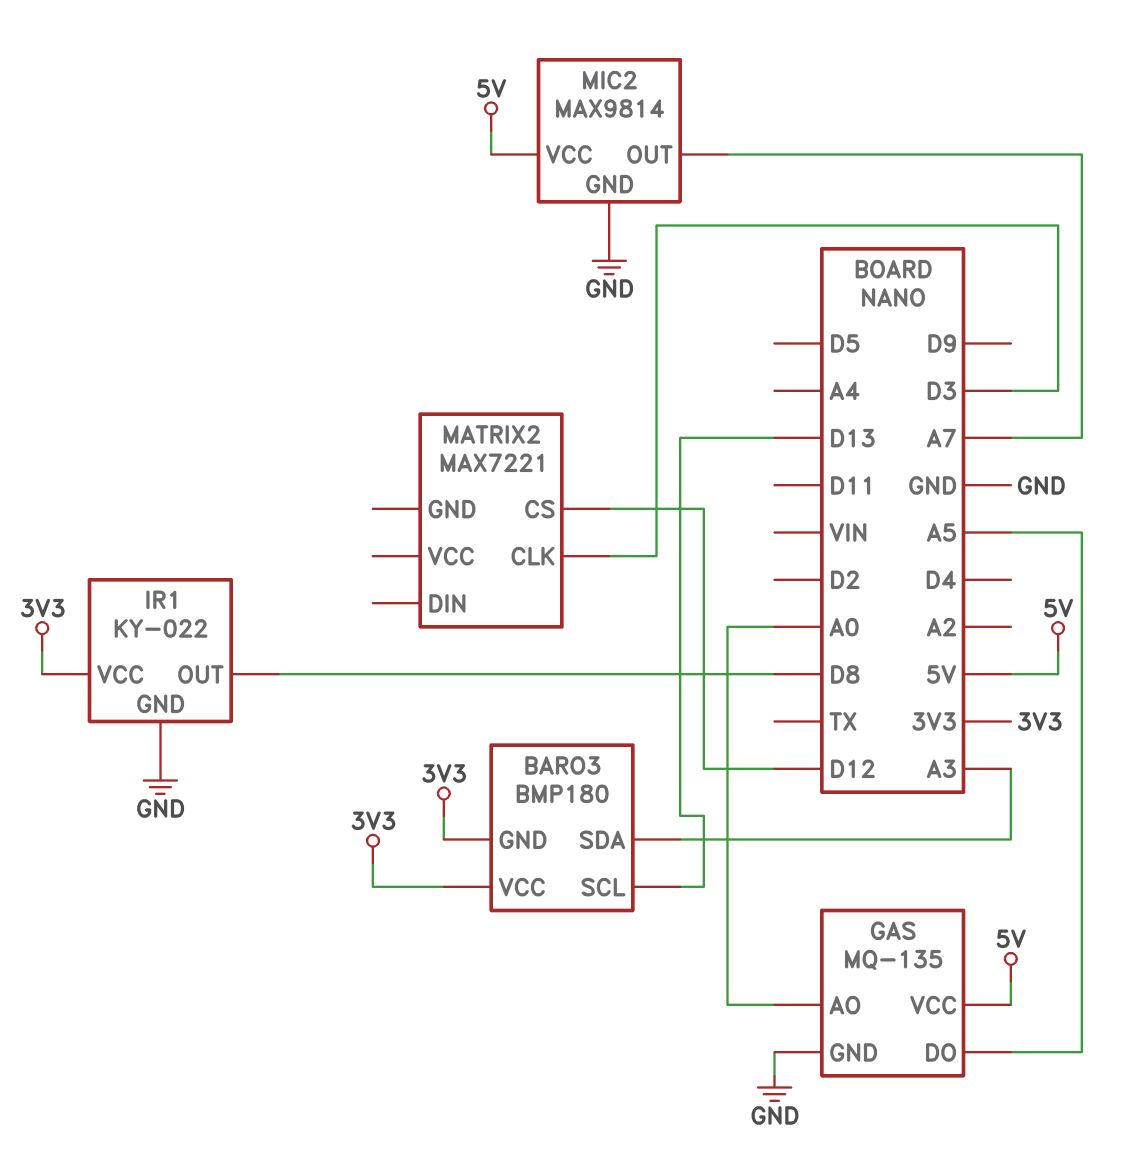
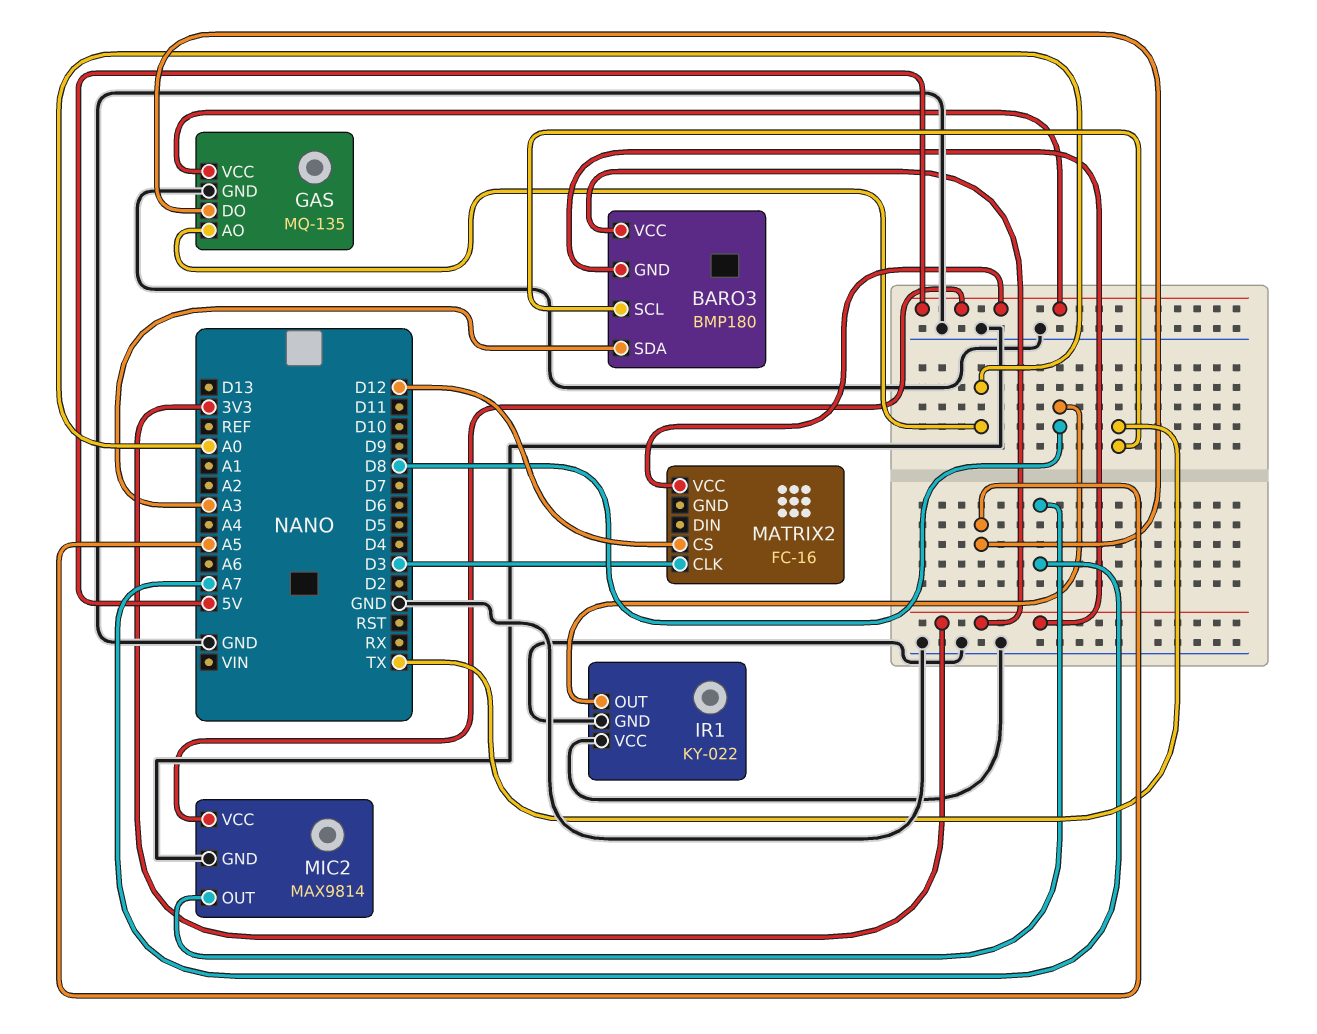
BARO3 pin SCL: D13 -> TX
IR1 pin VCC: 3V3 -> GND
MATRIX2: MAX7221 -> FC-16
MATRIX2 pin VCC: none -> 5V

